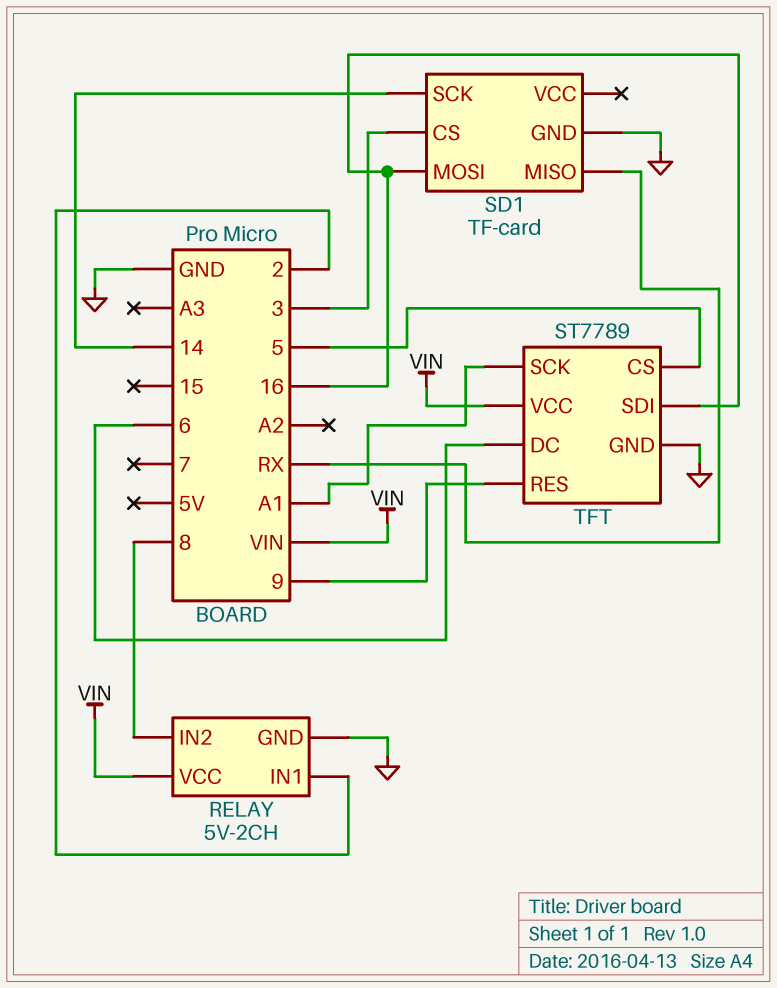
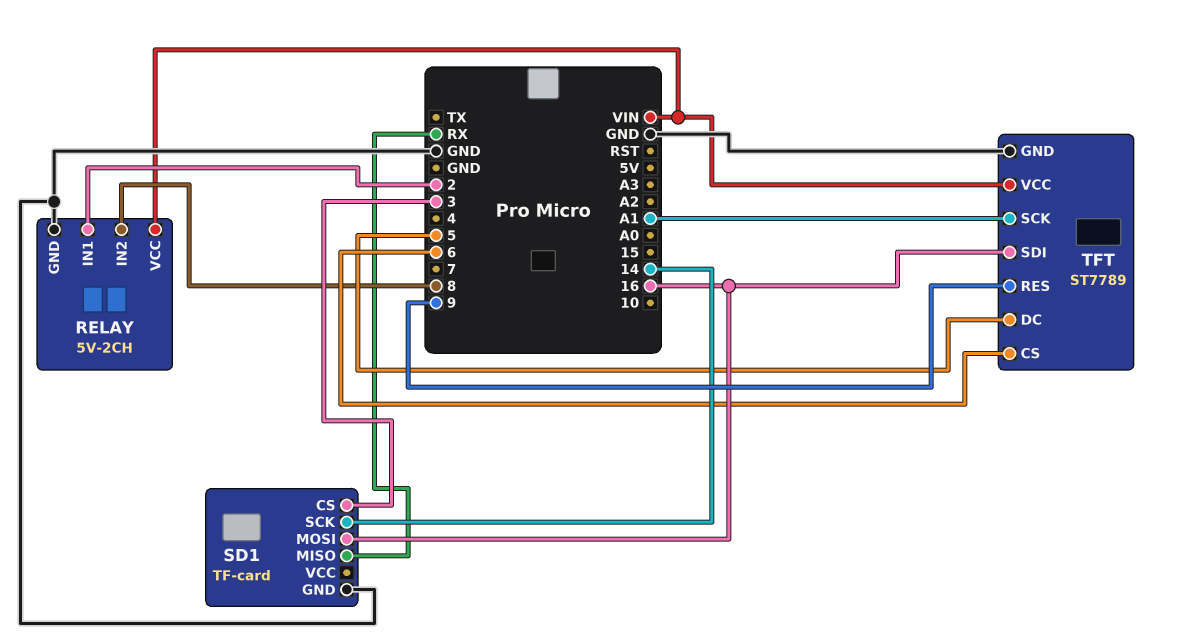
TFT pin CS: 5 -> 6
TFT pin DC: 6 -> 5

